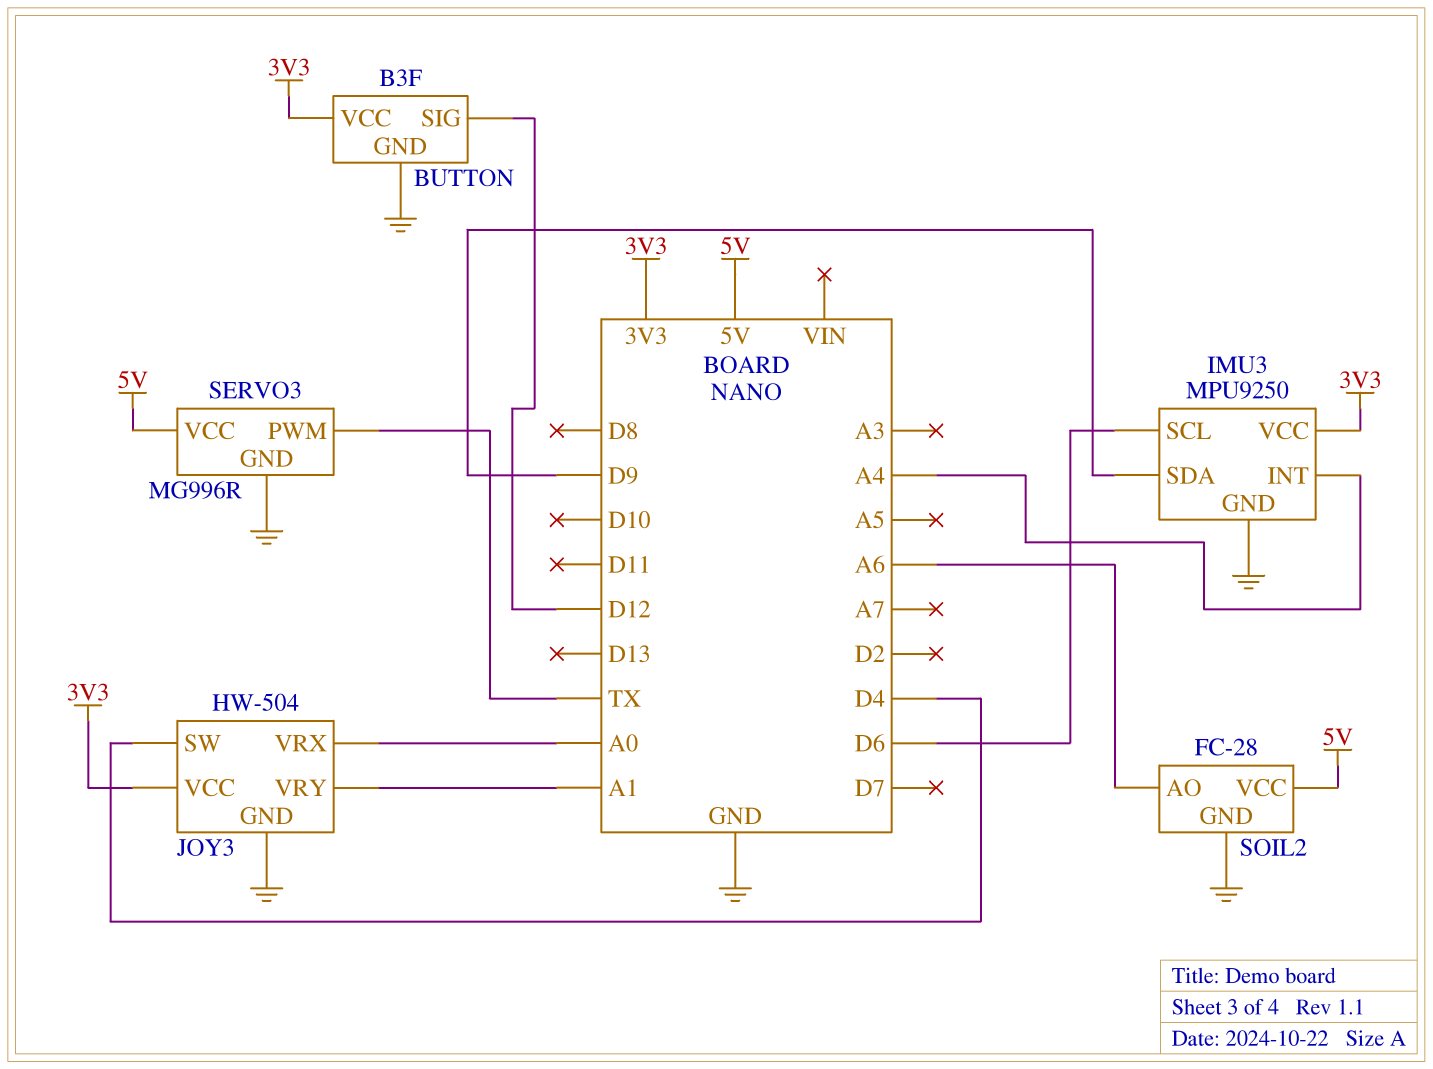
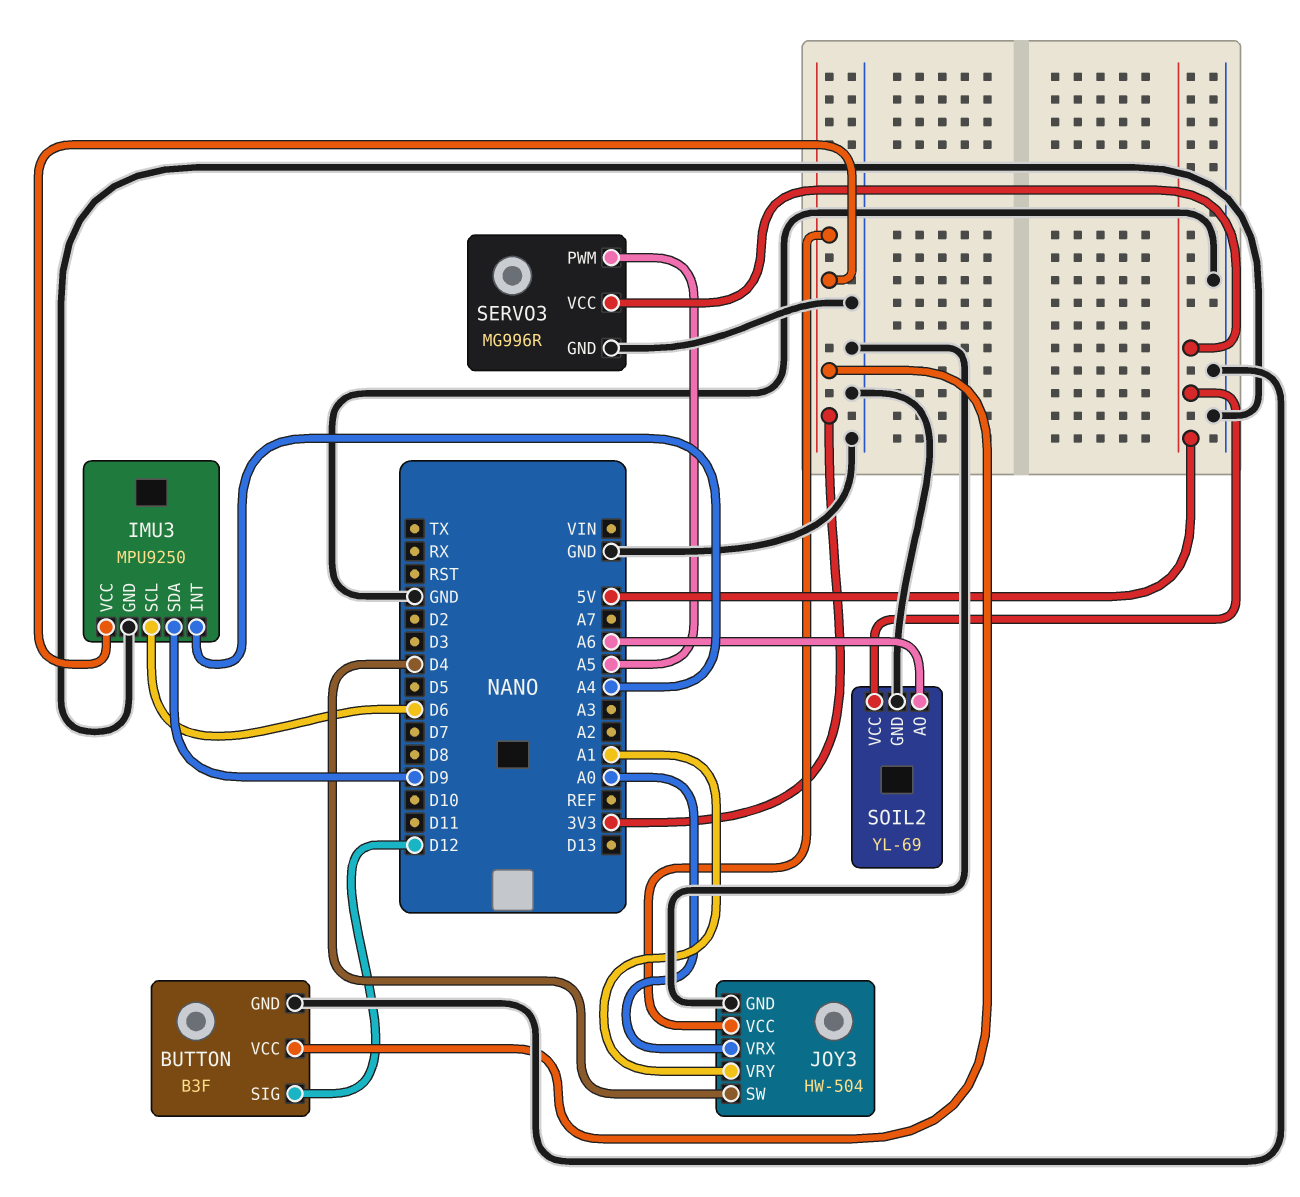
SERVO3 pin PWM: TX -> A5
SOIL2: FC-28 -> YL-69

